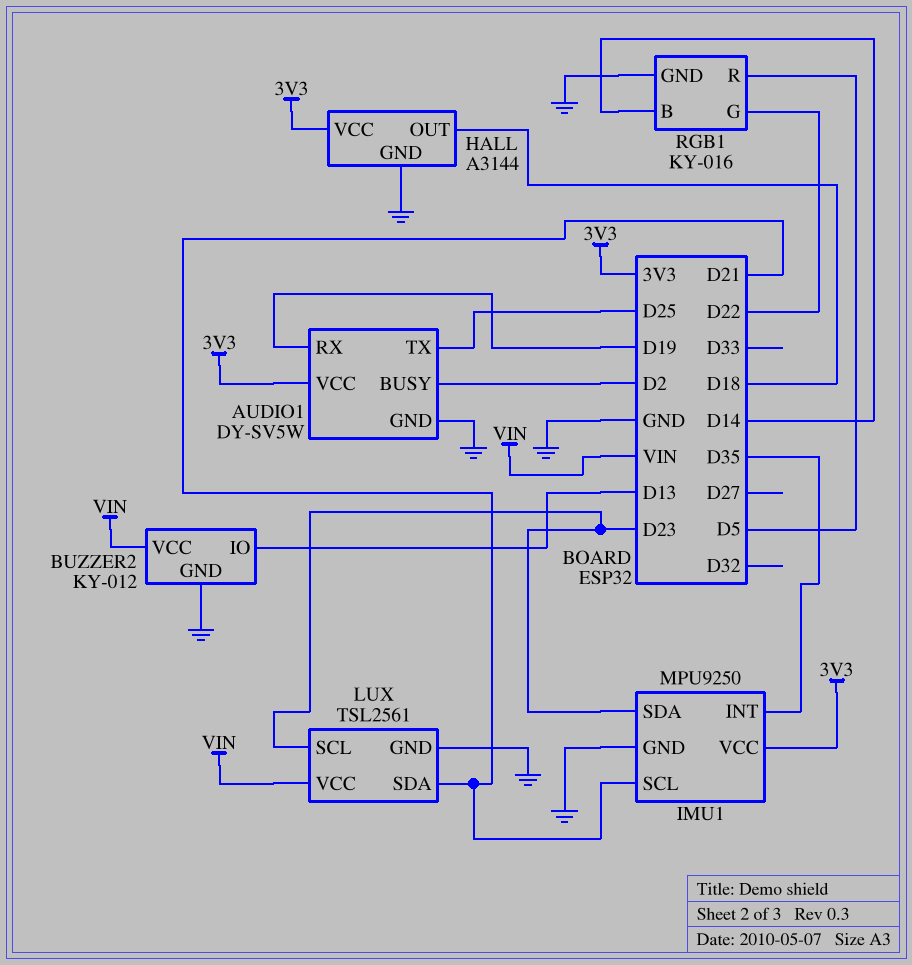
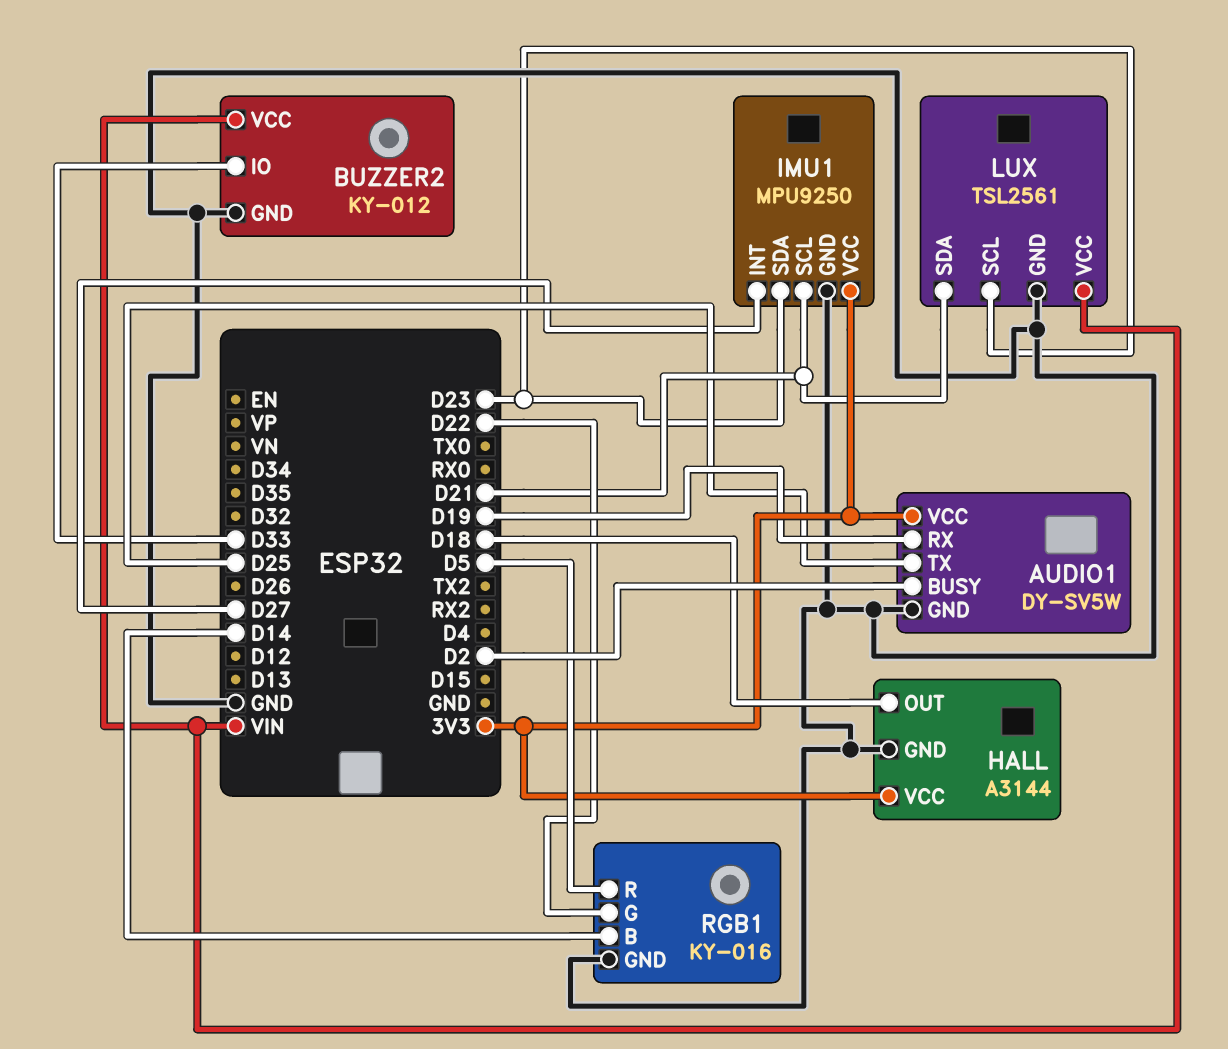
BUZZER2 pin IO: D13 -> D33
IMU1 pin INT: D35 -> D27

